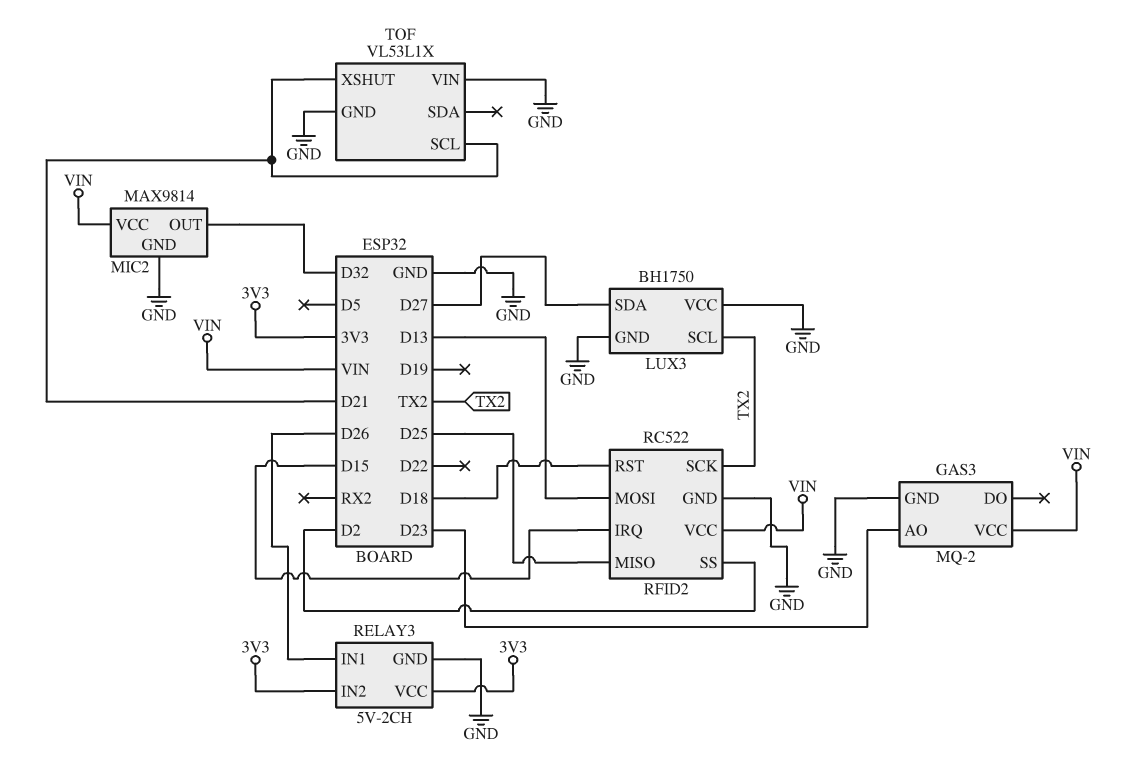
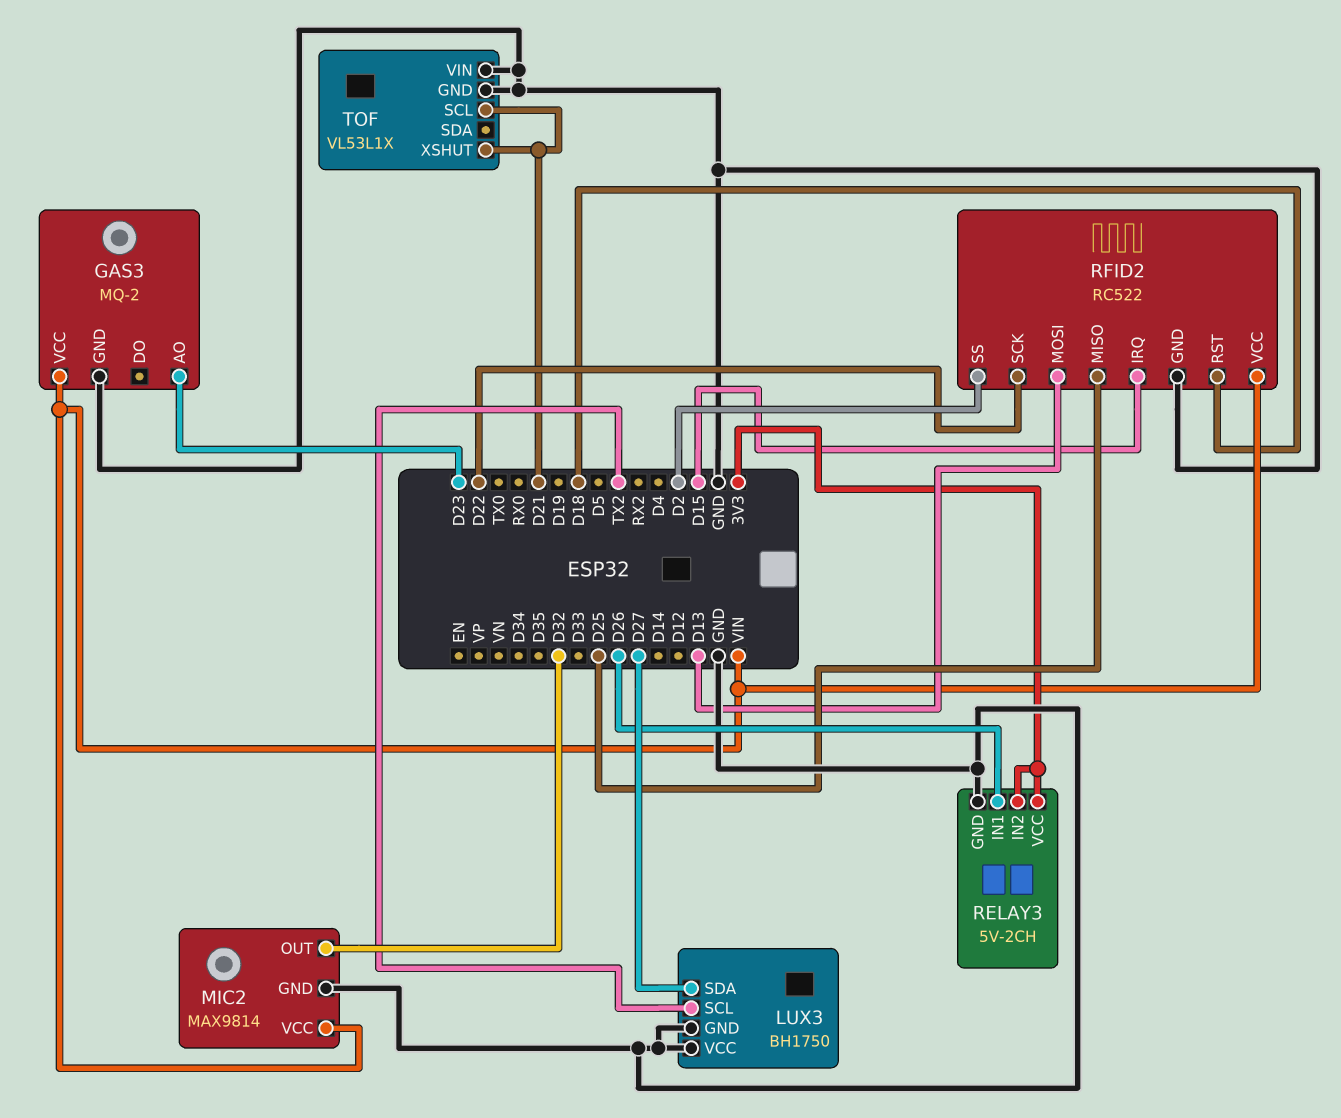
RFID2 pin SCK: TX2 -> D22

